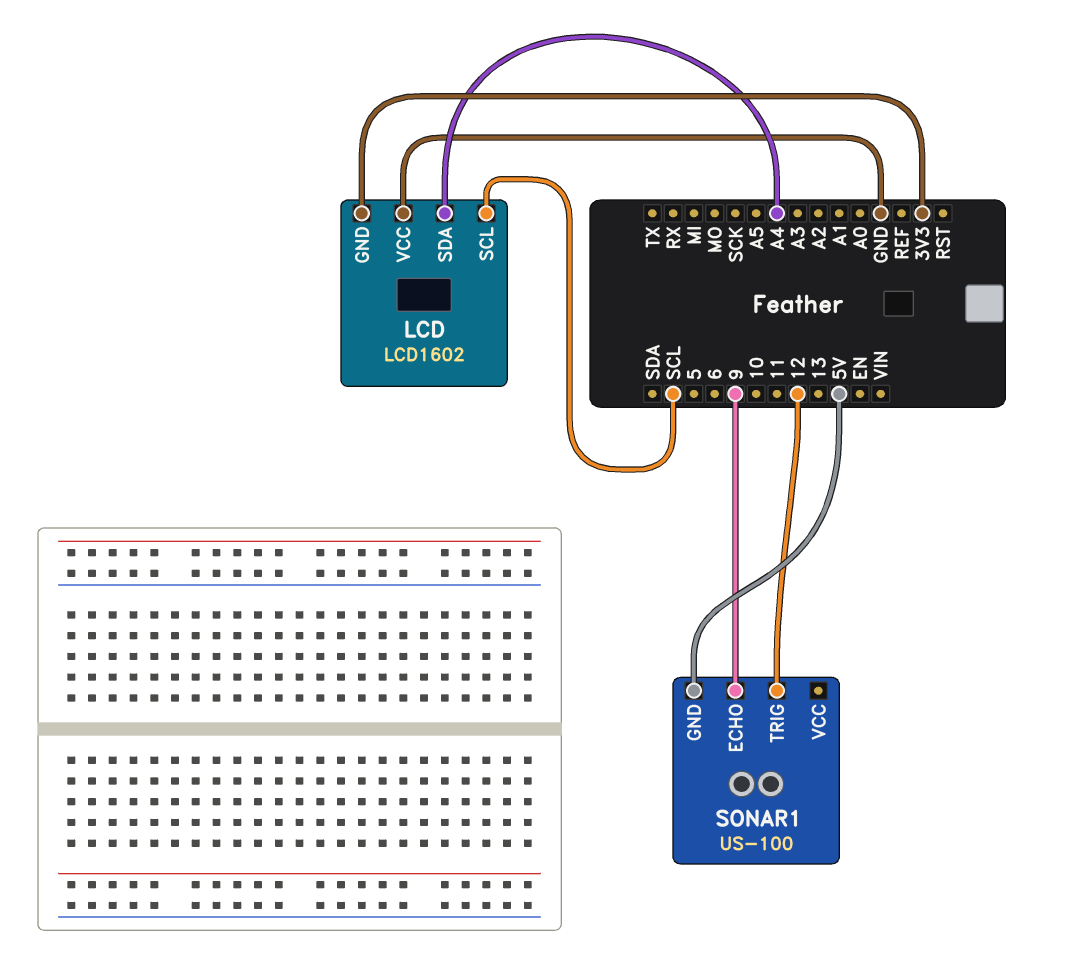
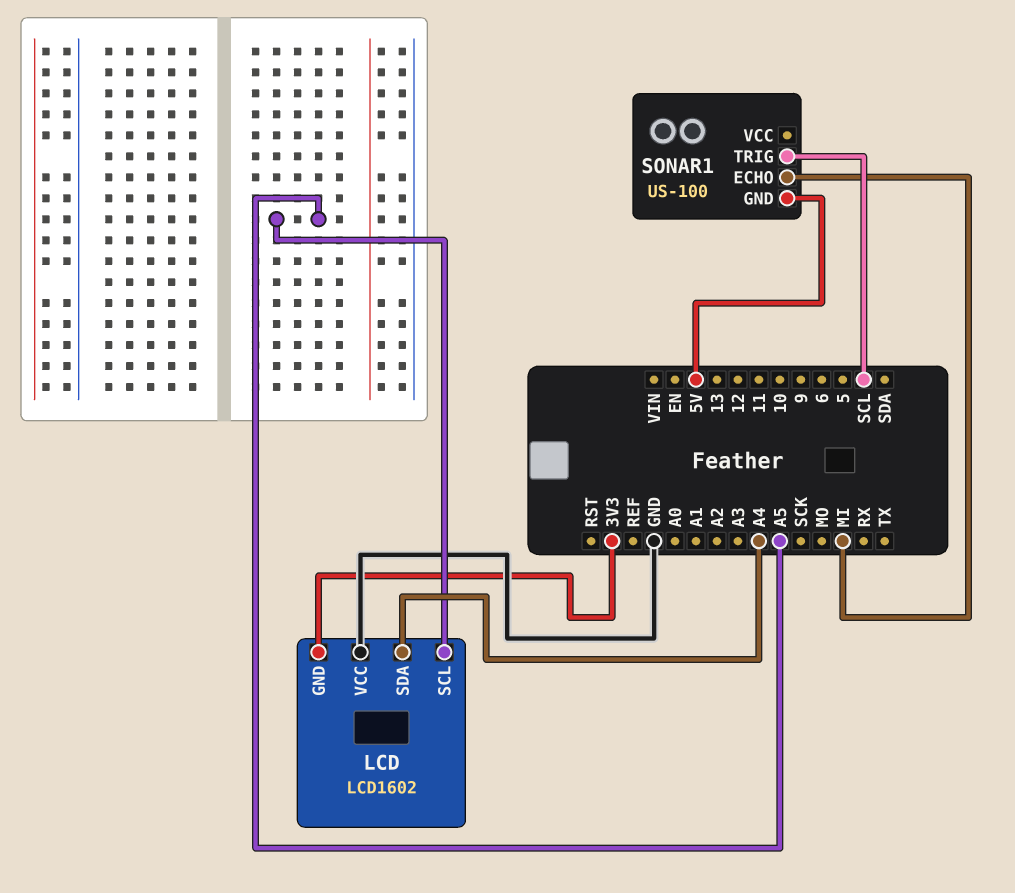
LCD pin SCL: SCL -> A5
SONAR1 pin ECHO: 9 -> MI
SONAR1 pin TRIG: 12 -> SCL

